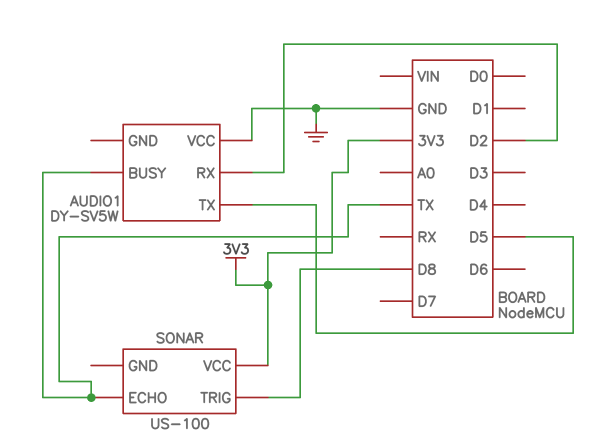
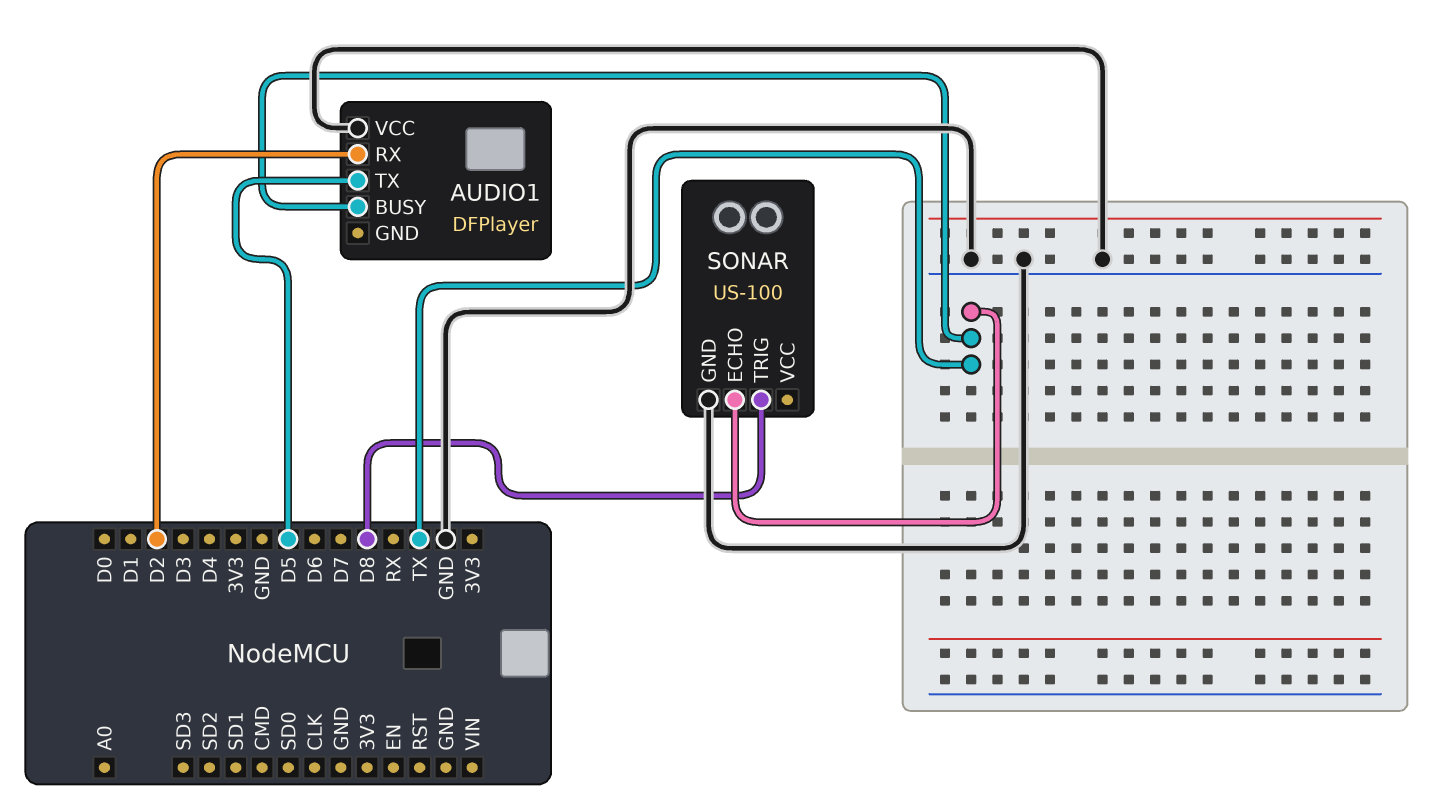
AUDIO1: DY-SV5W -> DFPlayer
SONAR pin GND: none -> GND
SONAR pin VCC: 3V3 -> none

